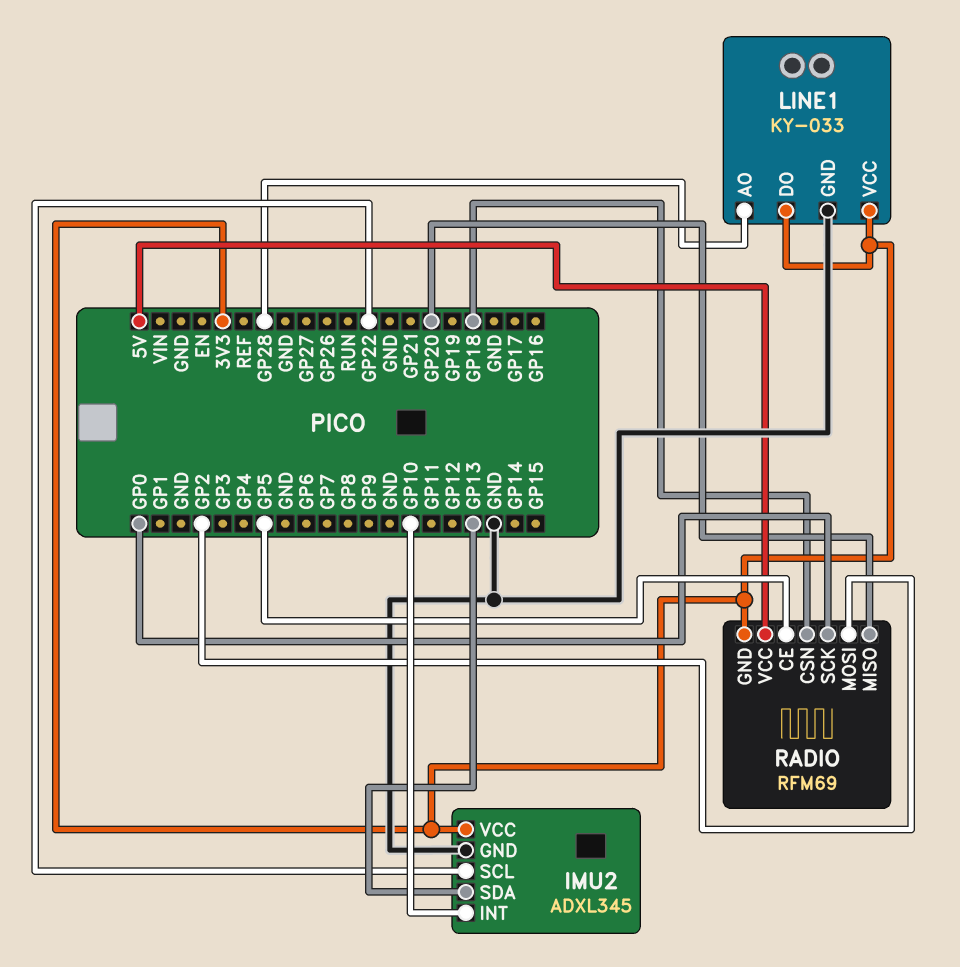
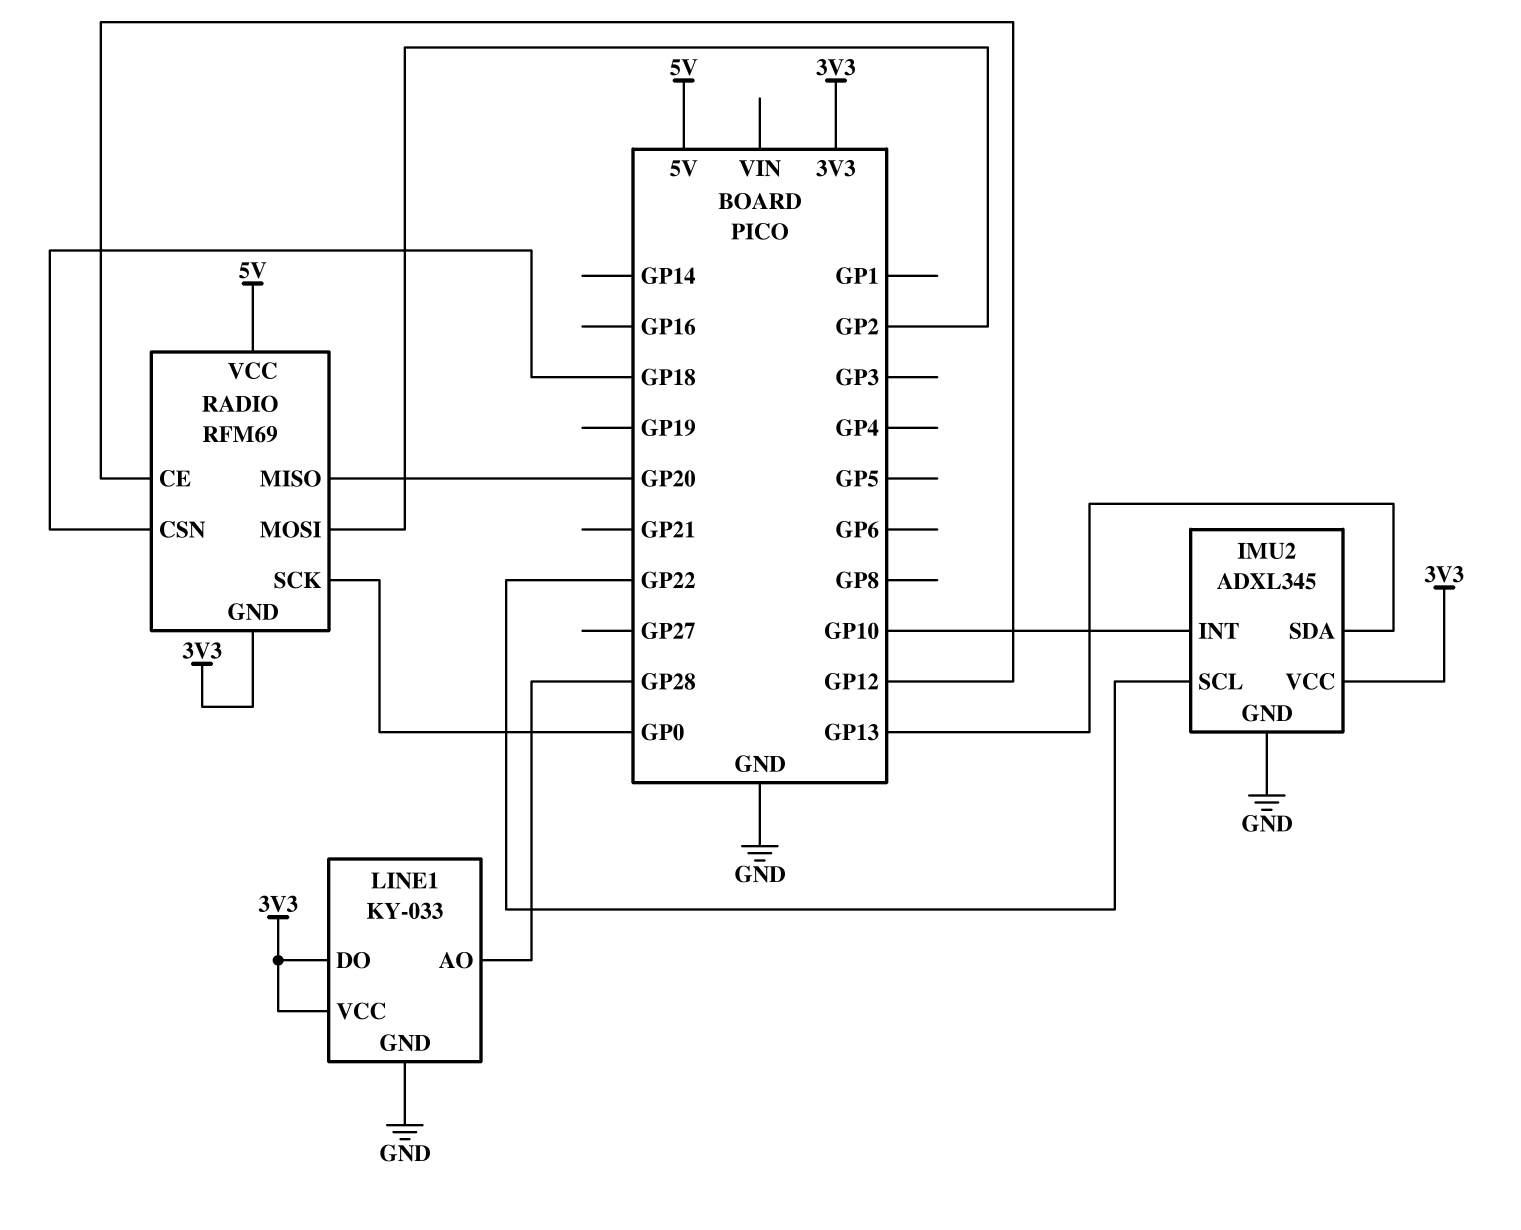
RADIO pin CE: GP5 -> GP12

